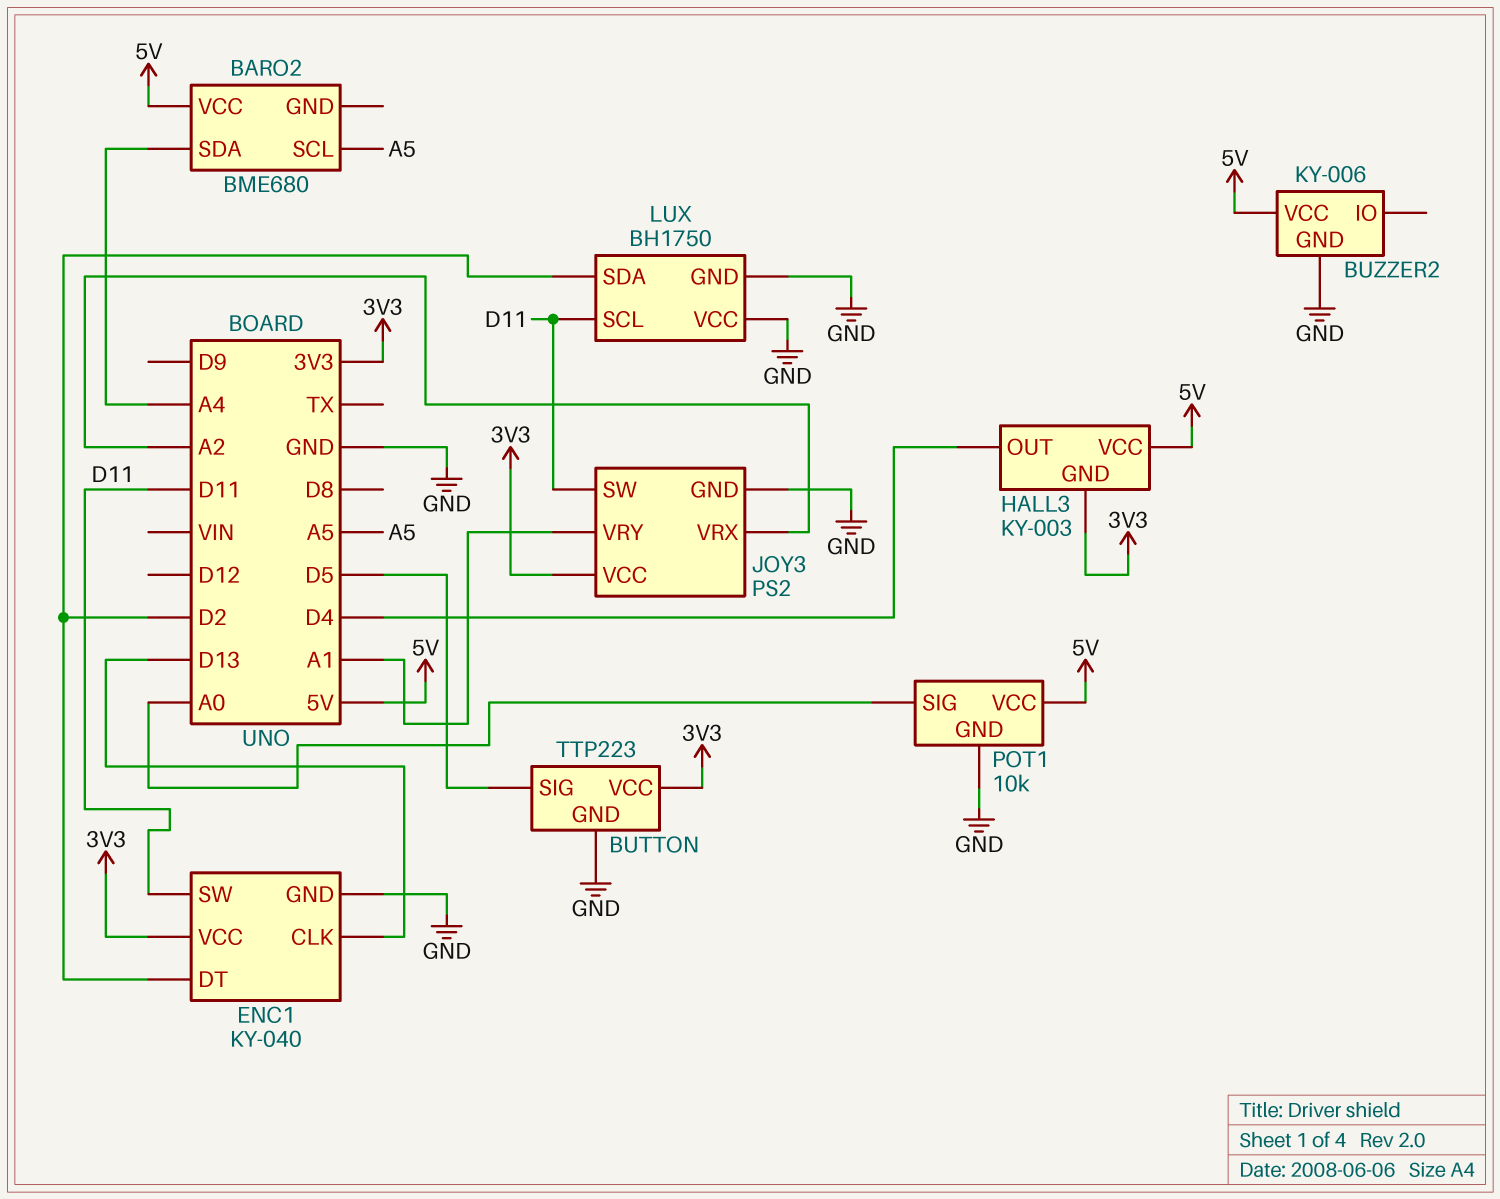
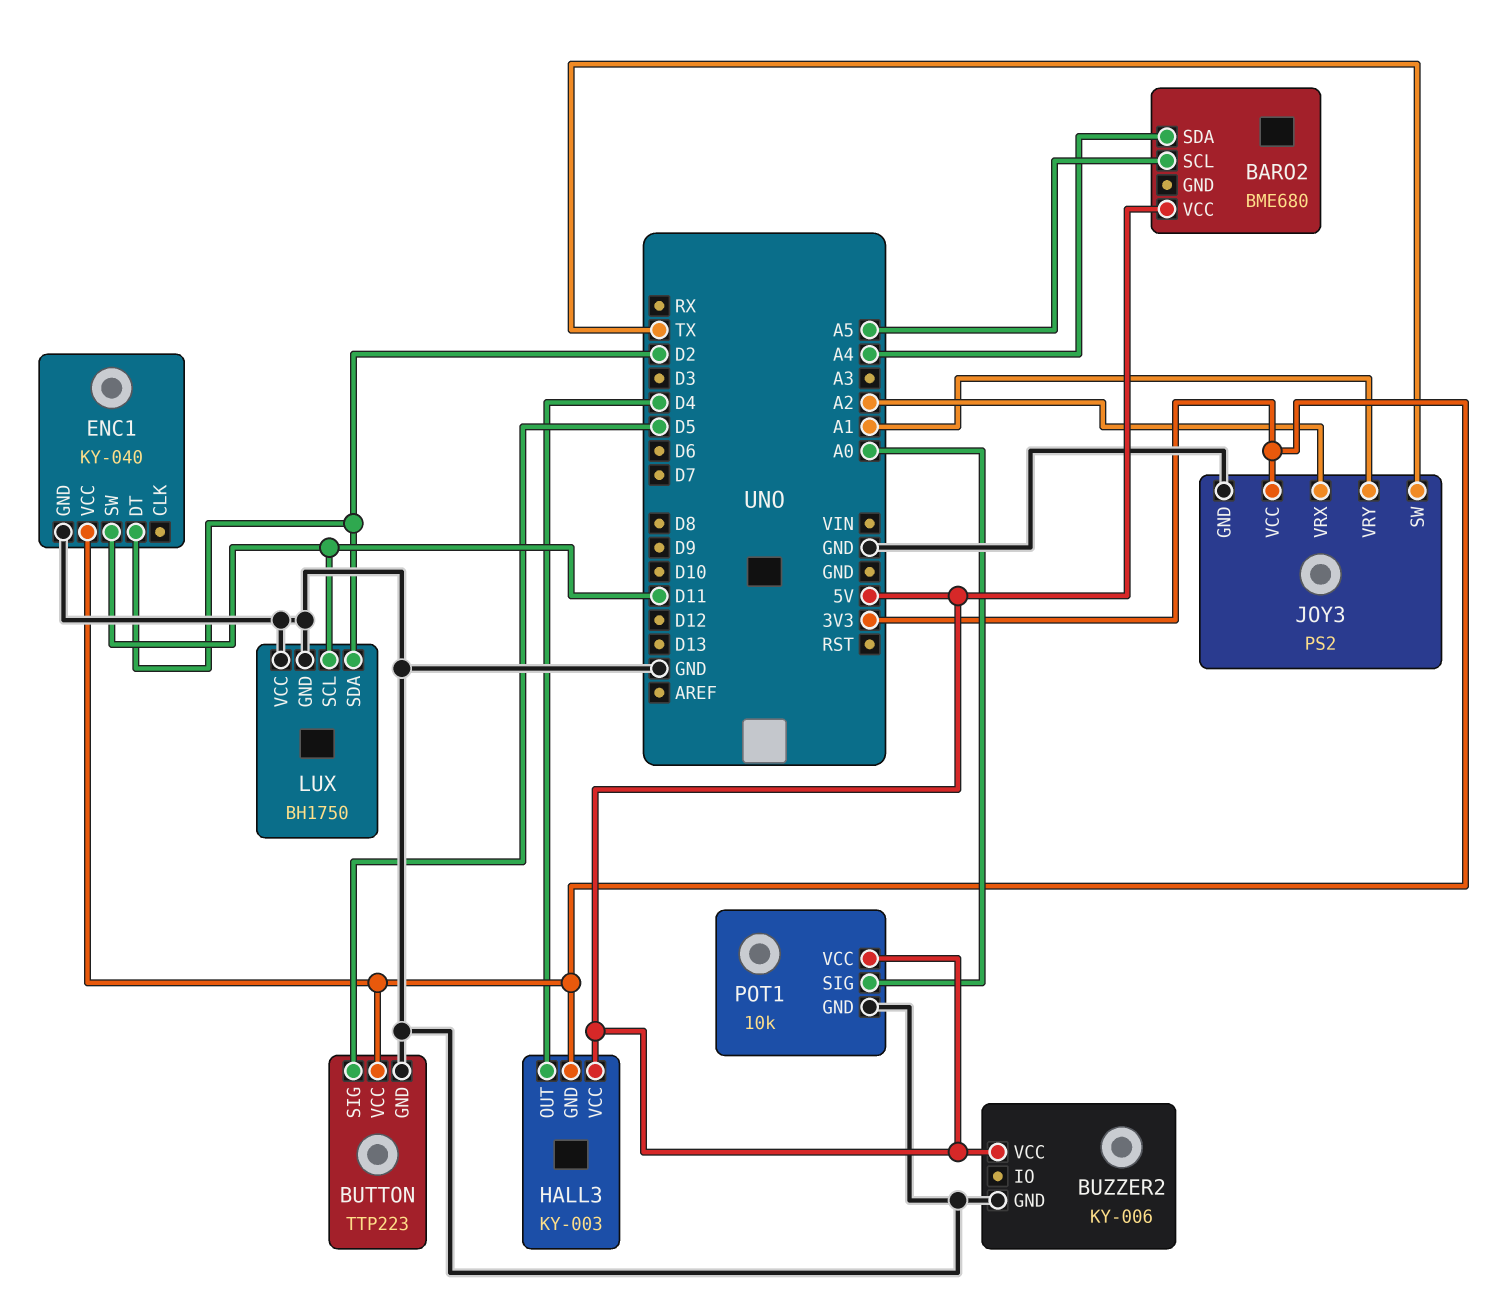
ENC1 pin CLK: D13 -> none
JOY3 pin SW: D11 -> TX

